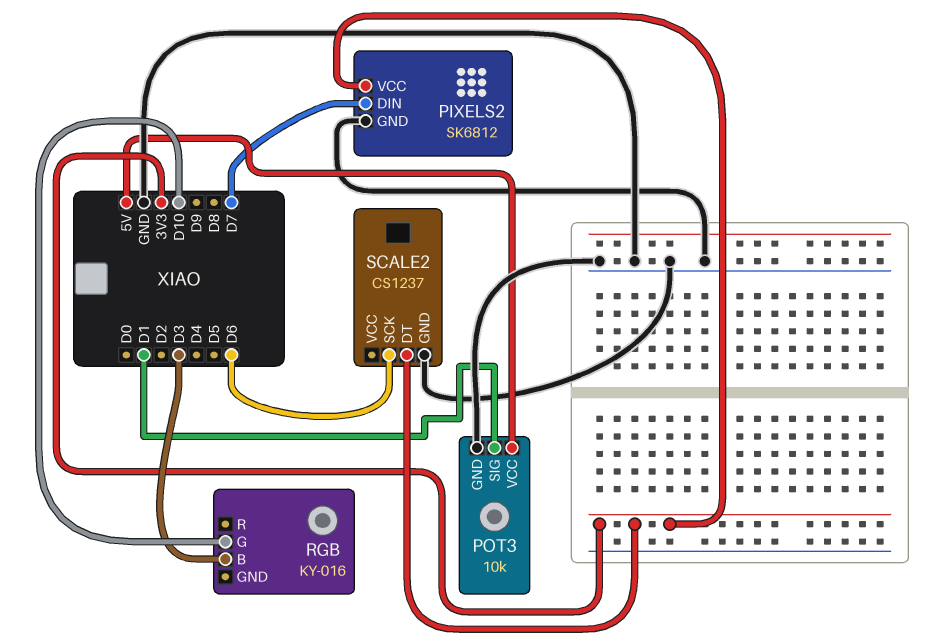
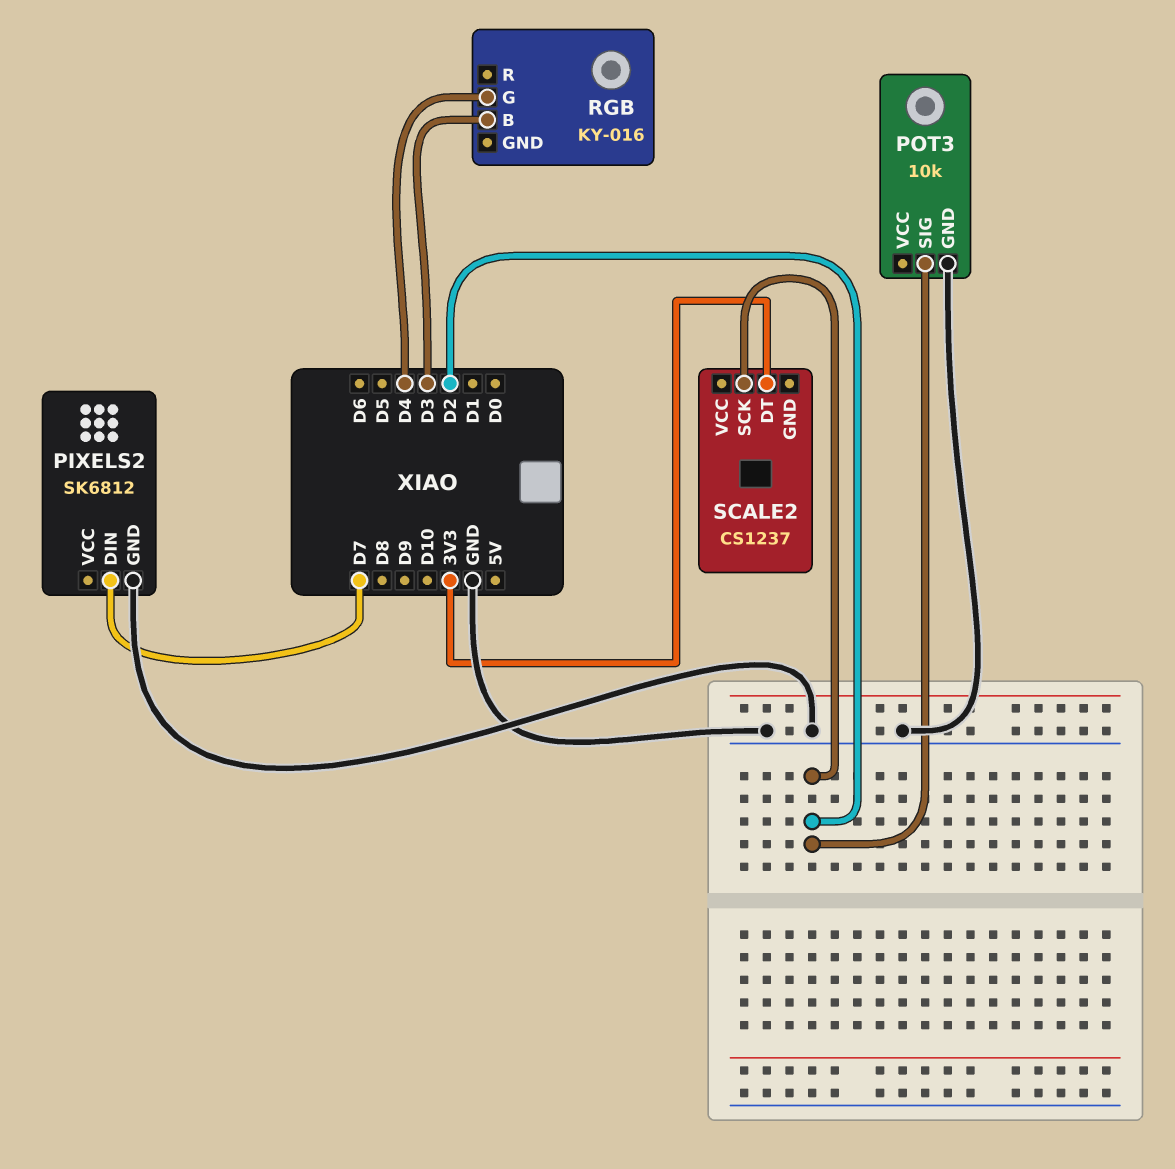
PIXELS2 pin VCC: 3V3 -> none
POT3 pin SIG: D1 -> D2
POT3 pin VCC: 5V -> none
RGB pin G: D10 -> D4
SCALE2 pin GND: GND -> none
SCALE2 pin SCK: D6 -> D2

